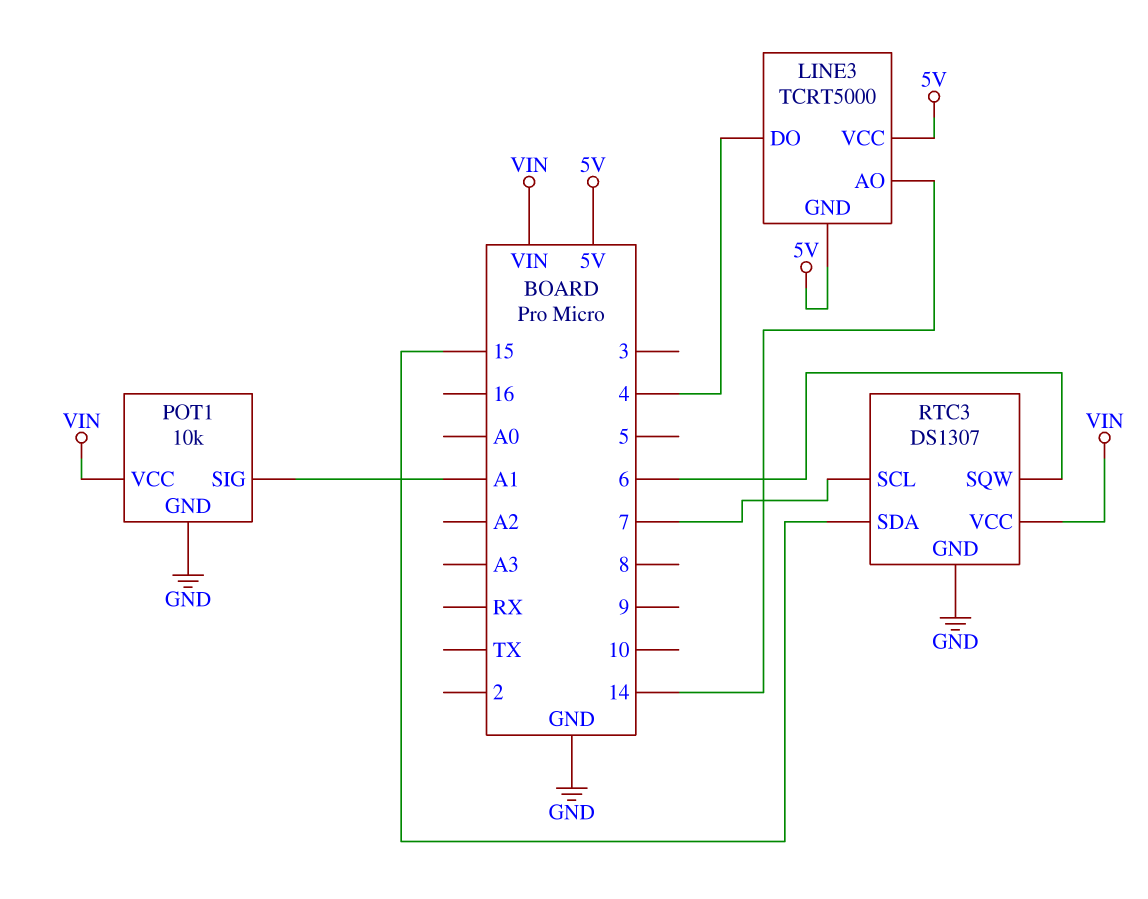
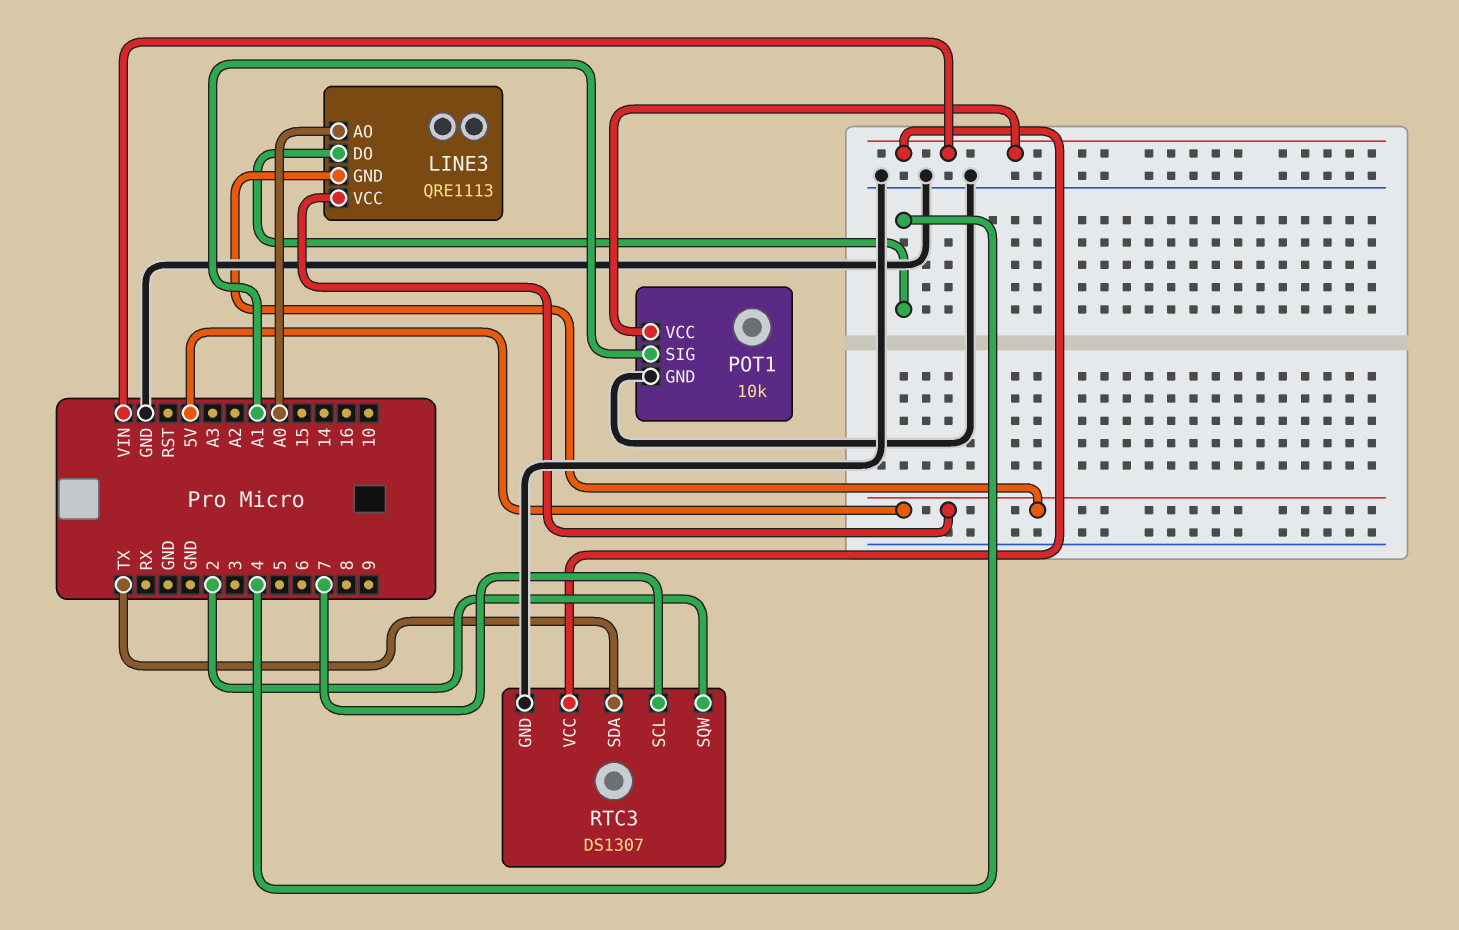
LINE3: TCRT5000 -> QRE1113
LINE3 pin AO: 14 -> A0
RTC3 pin SDA: 15 -> TX
RTC3 pin SQW: 6 -> 2

